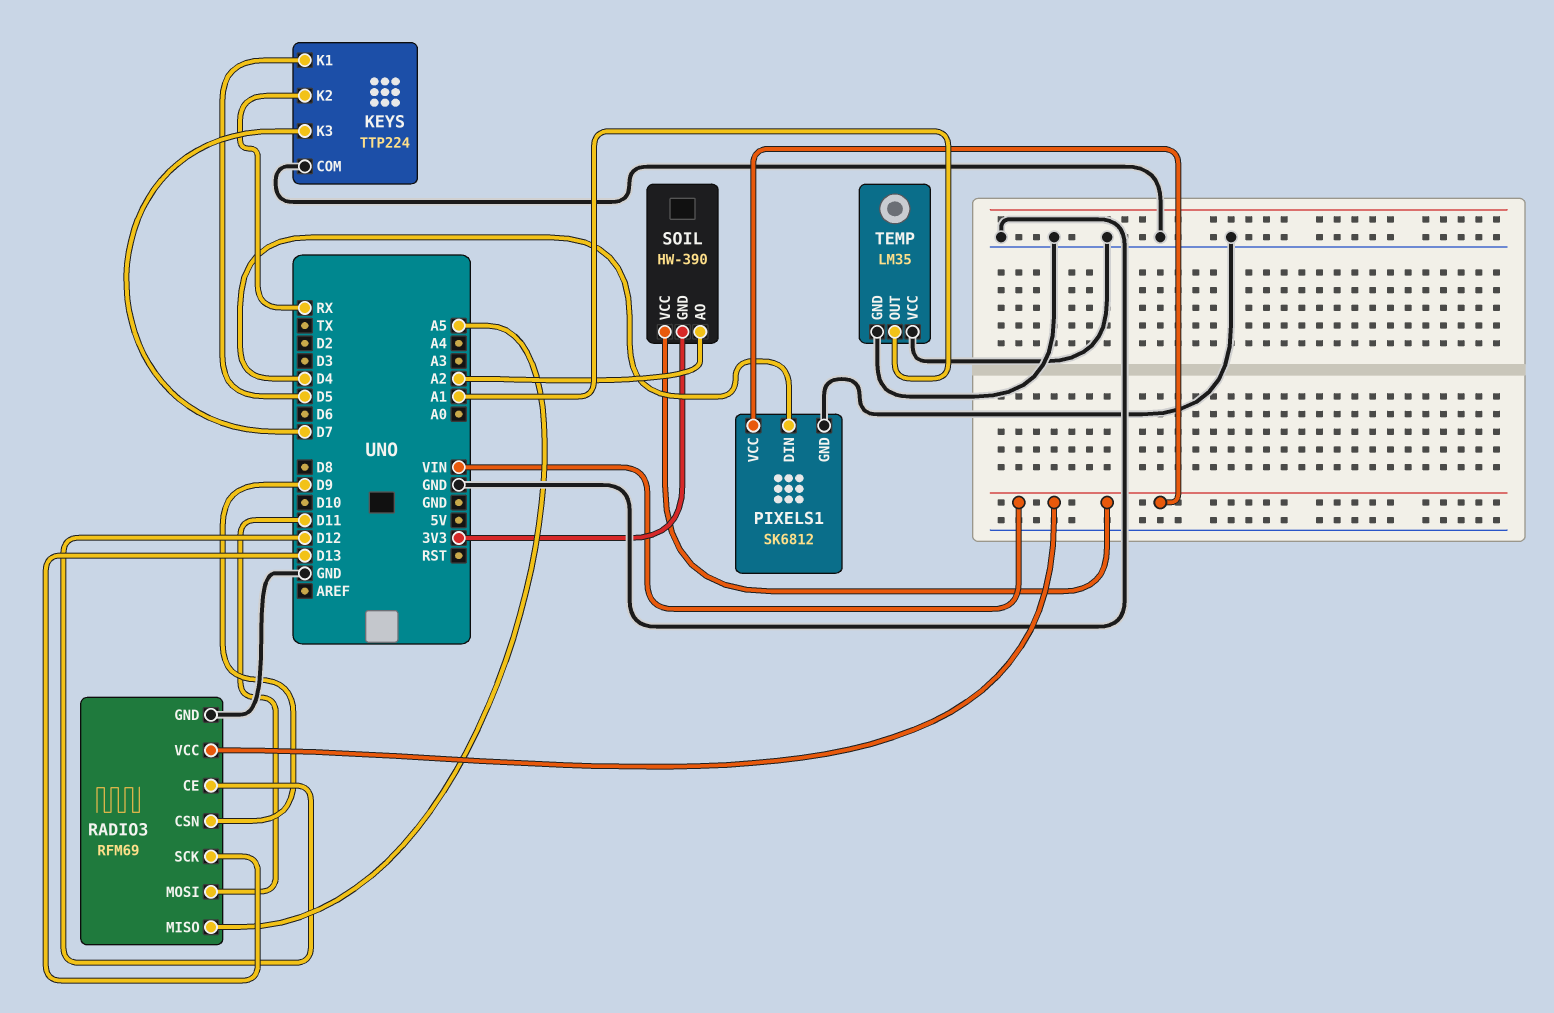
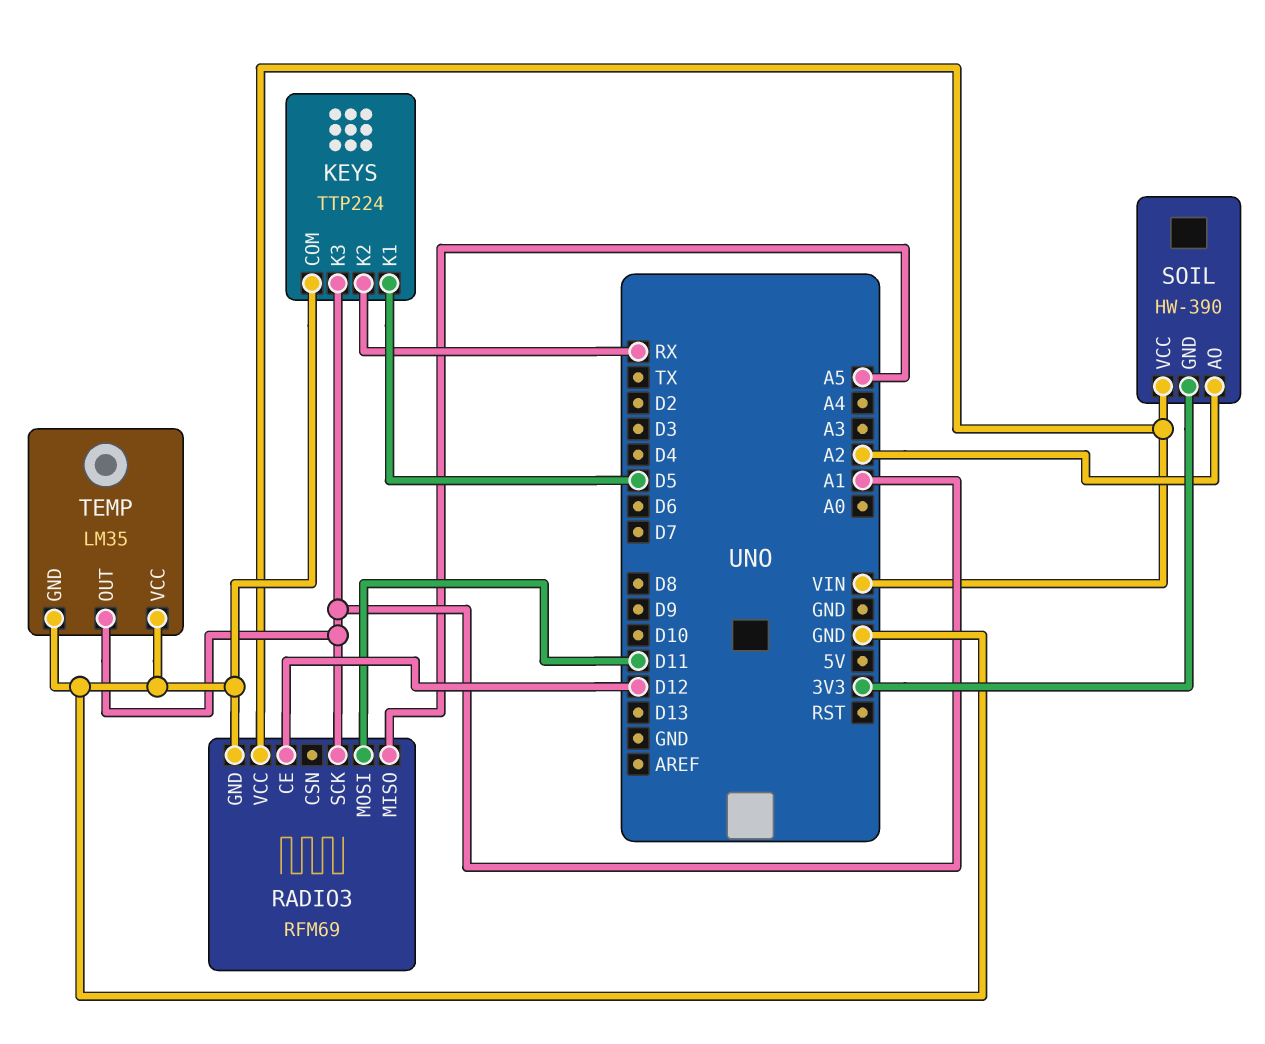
KEYS pin K3: D7 -> A1
PIXELS1: SK6812 -> none
PIXELS1 pin DIN: D4 -> none
PIXELS1 pin GND: GND -> none
PIXELS1 pin VCC: VIN -> none
RADIO3 pin CSN: D9 -> none
RADIO3 pin SCK: D13 -> A1

